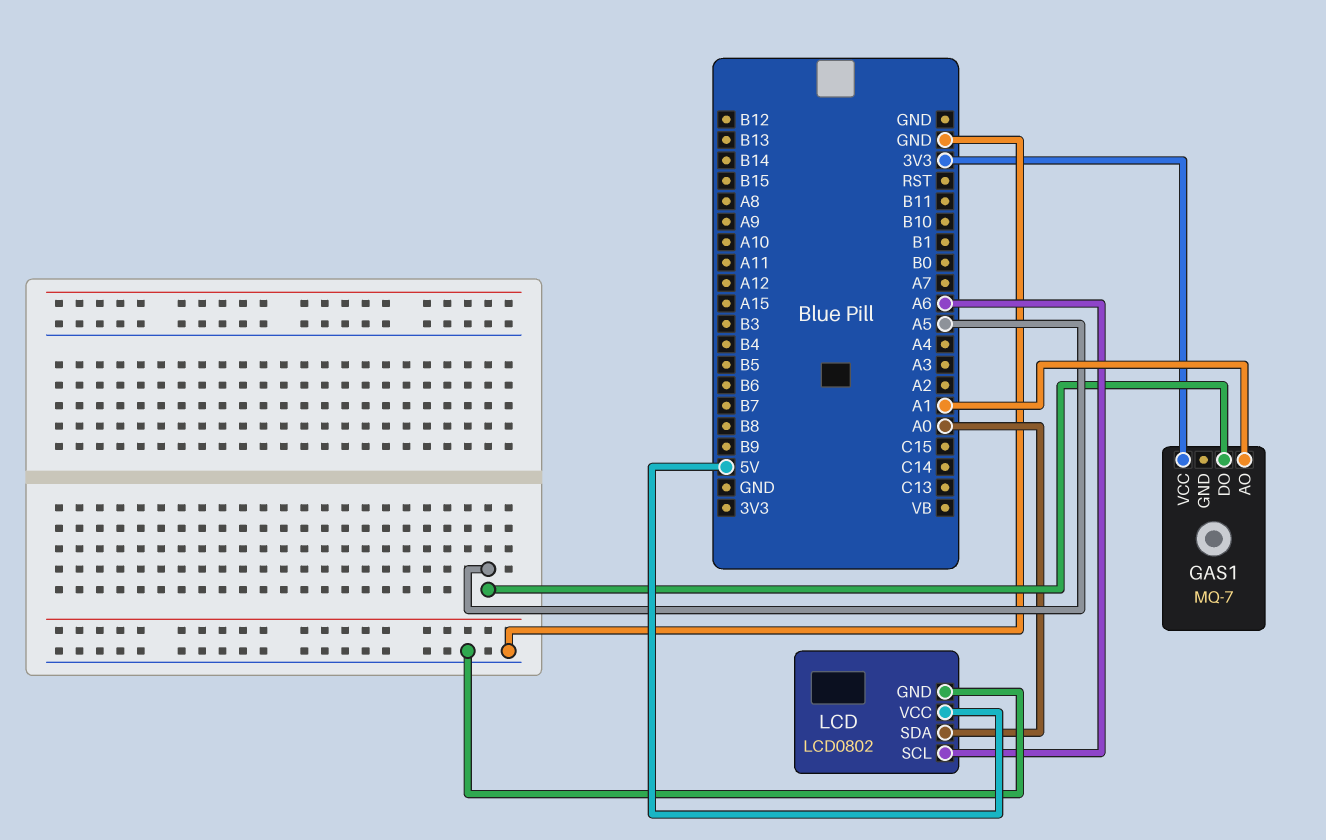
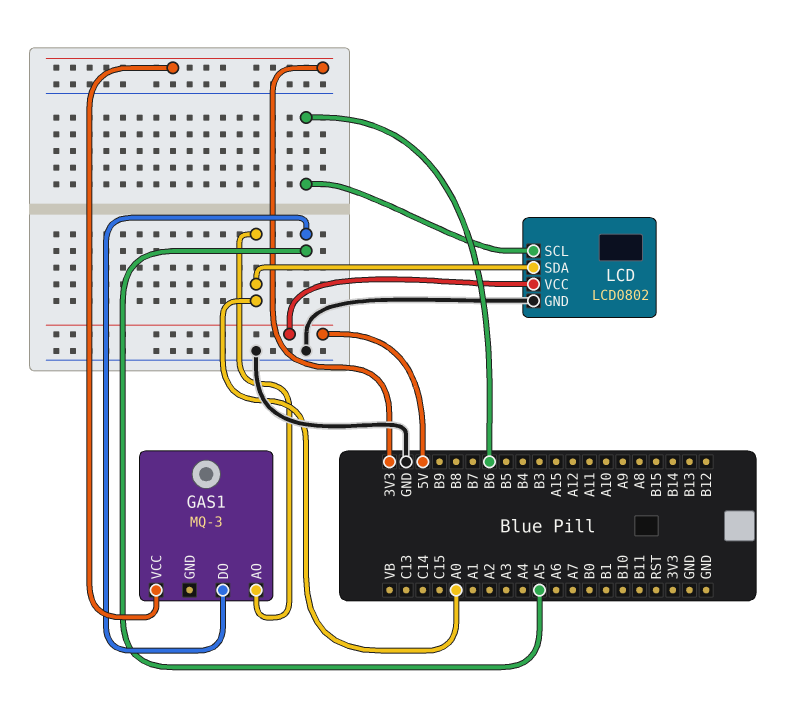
GAS1: MQ-7 -> MQ-3
GAS1 pin AO: A1 -> A0
LCD pin SCL: A6 -> B6

